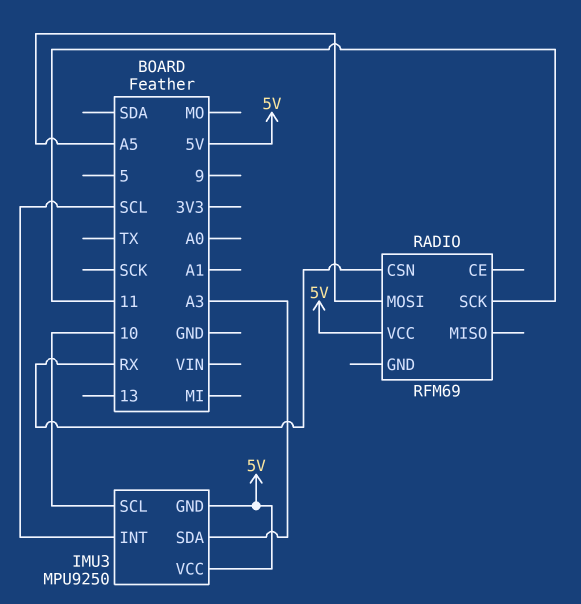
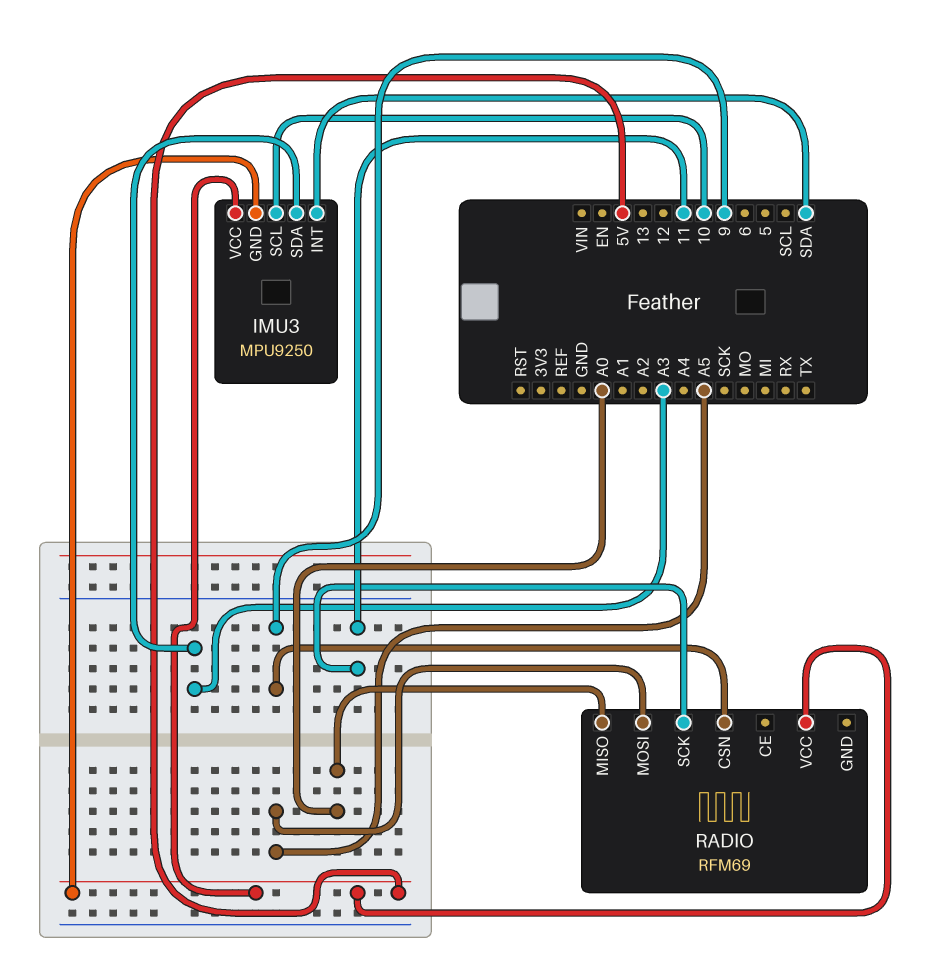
IMU3 pin INT: SCL -> SDA
RADIO pin CSN: RX -> 9
RADIO pin MISO: none -> A0

